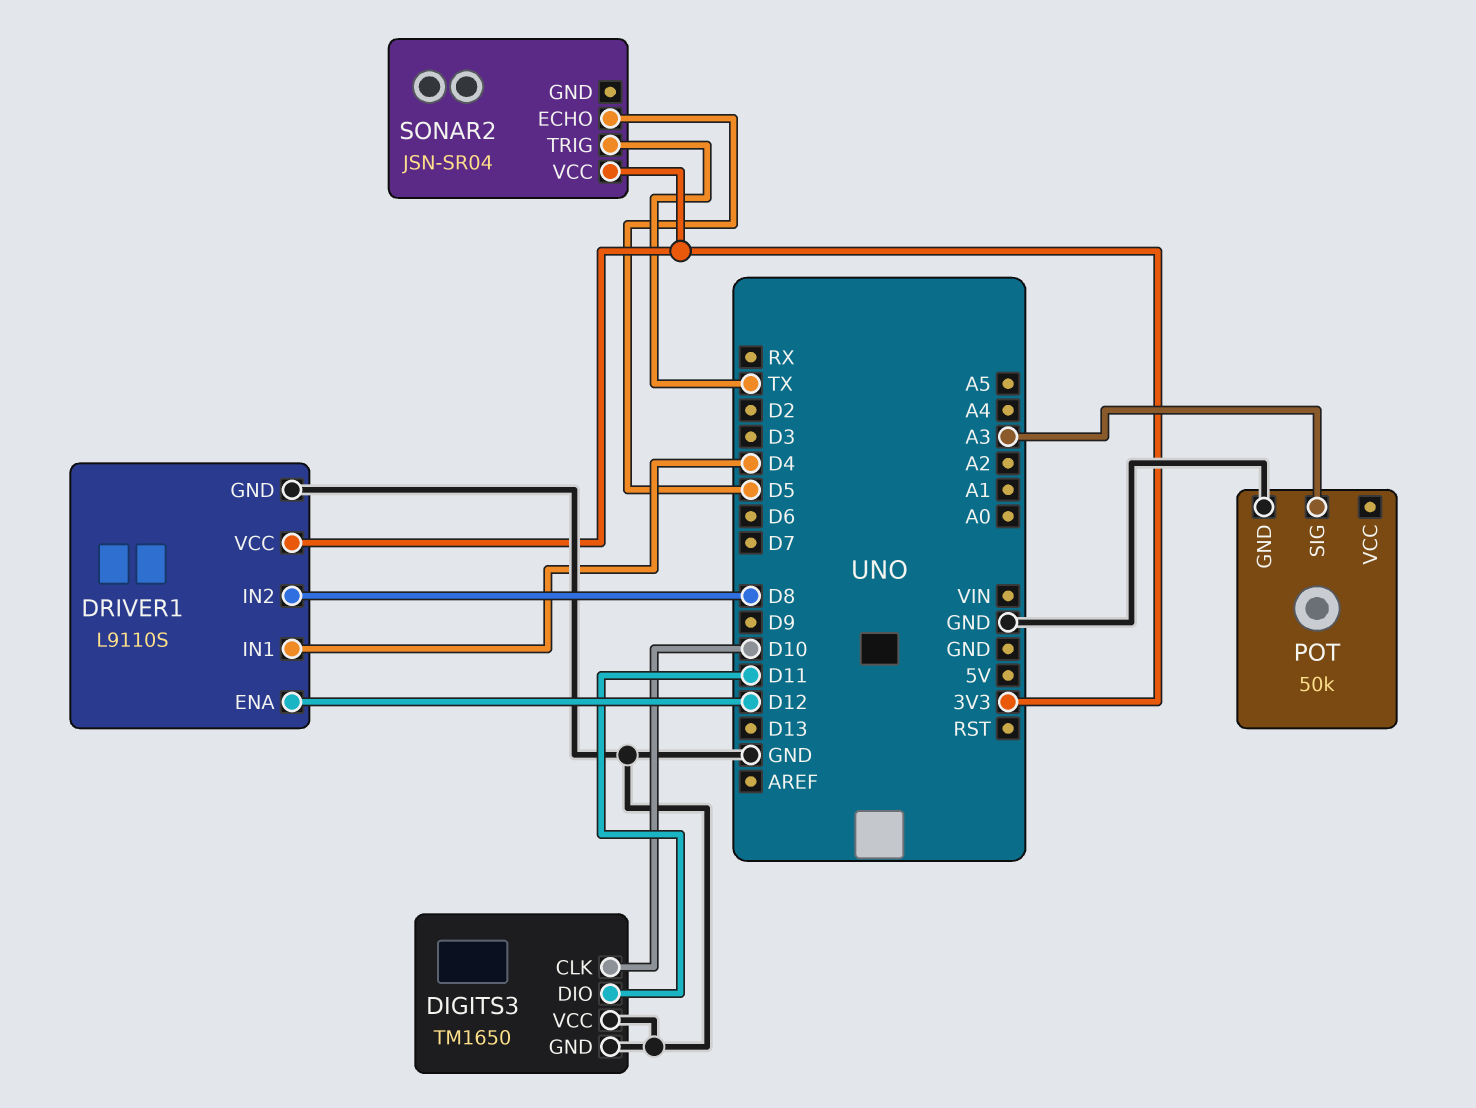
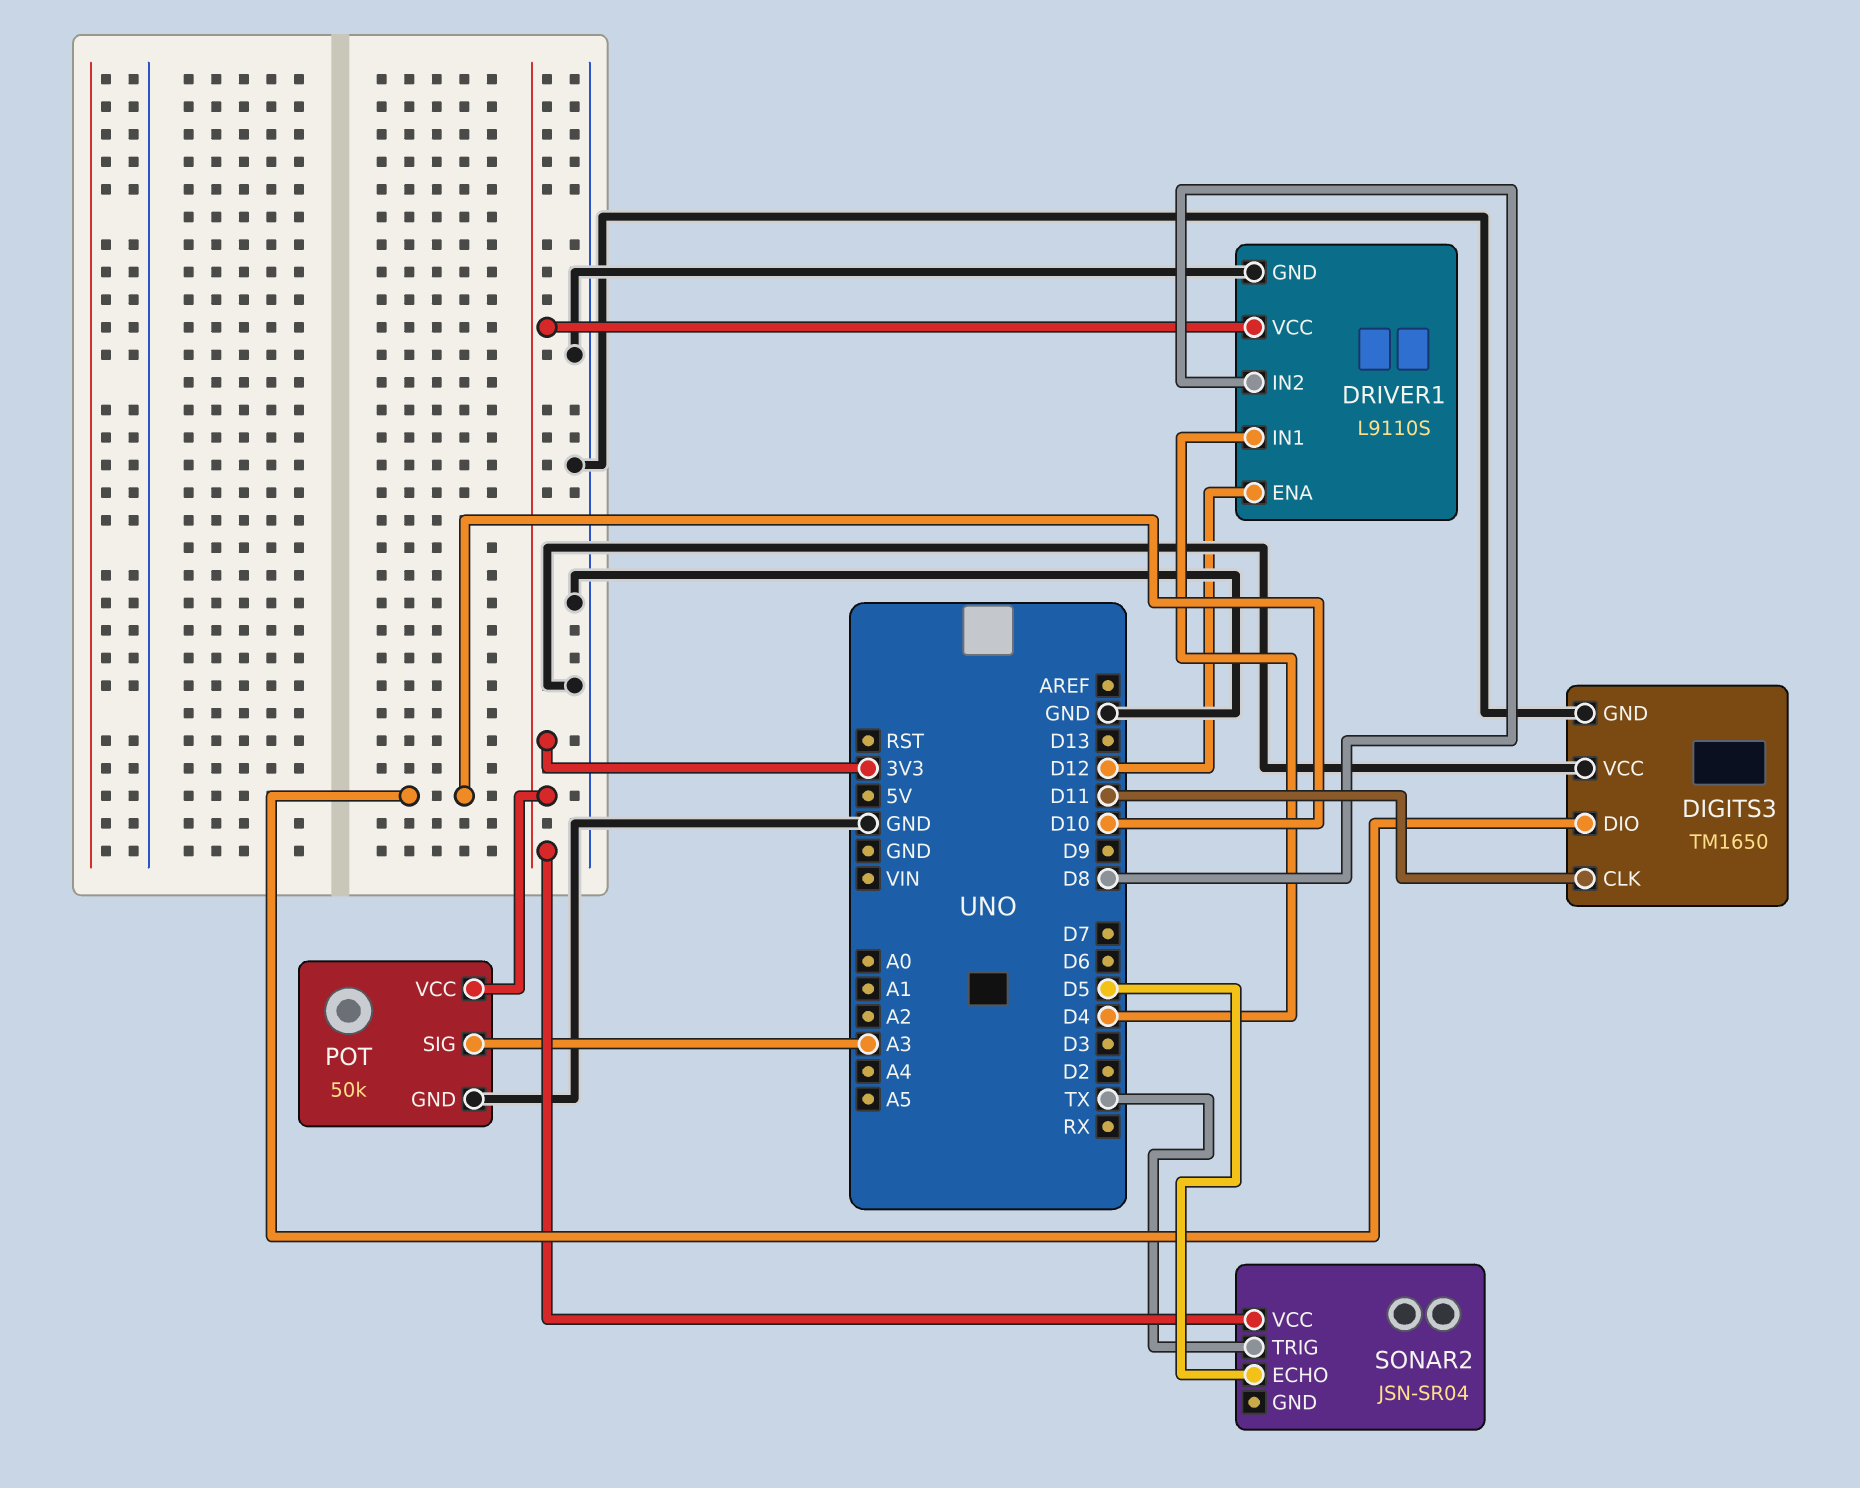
DIGITS3 pin CLK: D10 -> D11
DIGITS3 pin DIO: D11 -> D10
POT pin VCC: none -> 3V3

